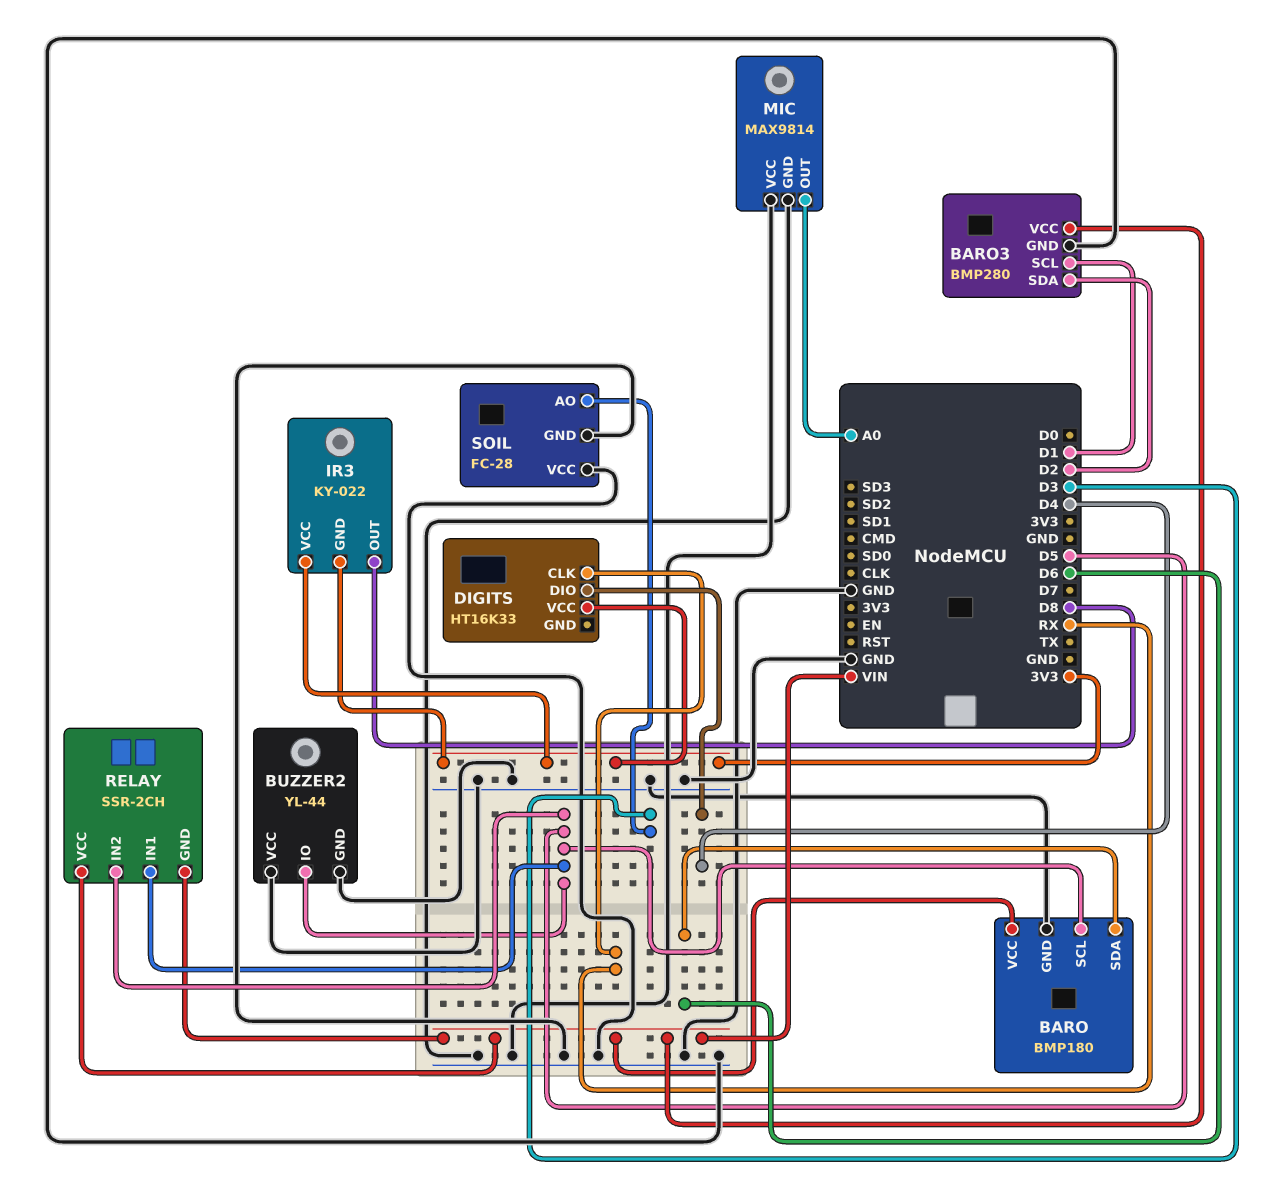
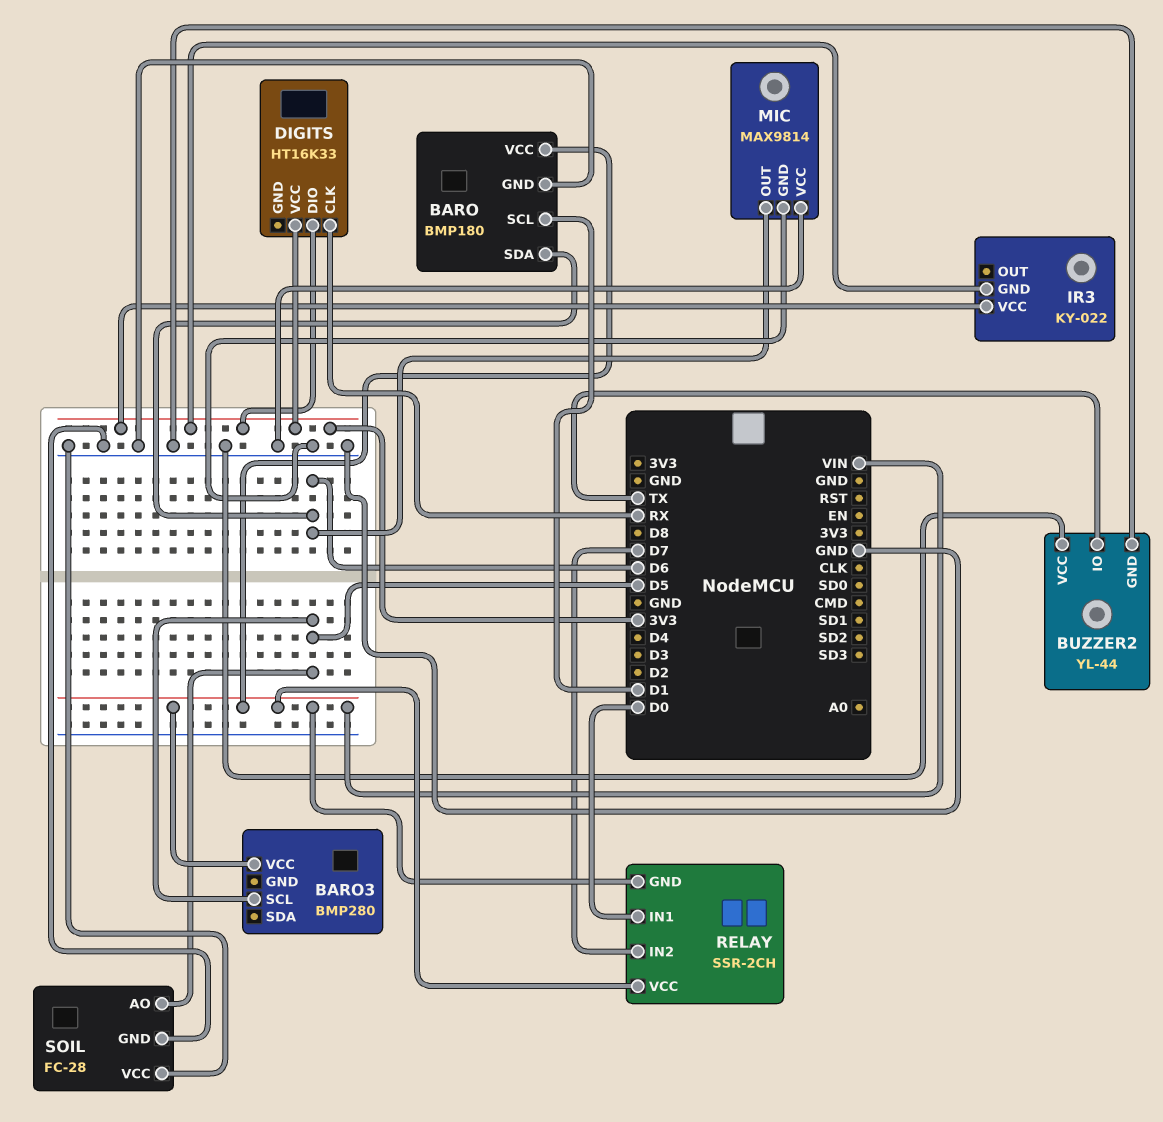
BARO pin SCL: D5 -> D1
BARO3 pin GND: GND -> none
BARO3 pin SCL: D1 -> D5
BARO3 pin SDA: D2 -> none
BUZZER2 pin IO: D5 -> TX
DIGITS pin DIO: D4 -> 3V3
IR3 pin OUT: D8 -> none
MIC pin OUT: A0 -> D6
RELAY pin IN1: D5 -> D0
RELAY pin IN2: D5 -> D7
SOIL pin AO: D3 -> D5

